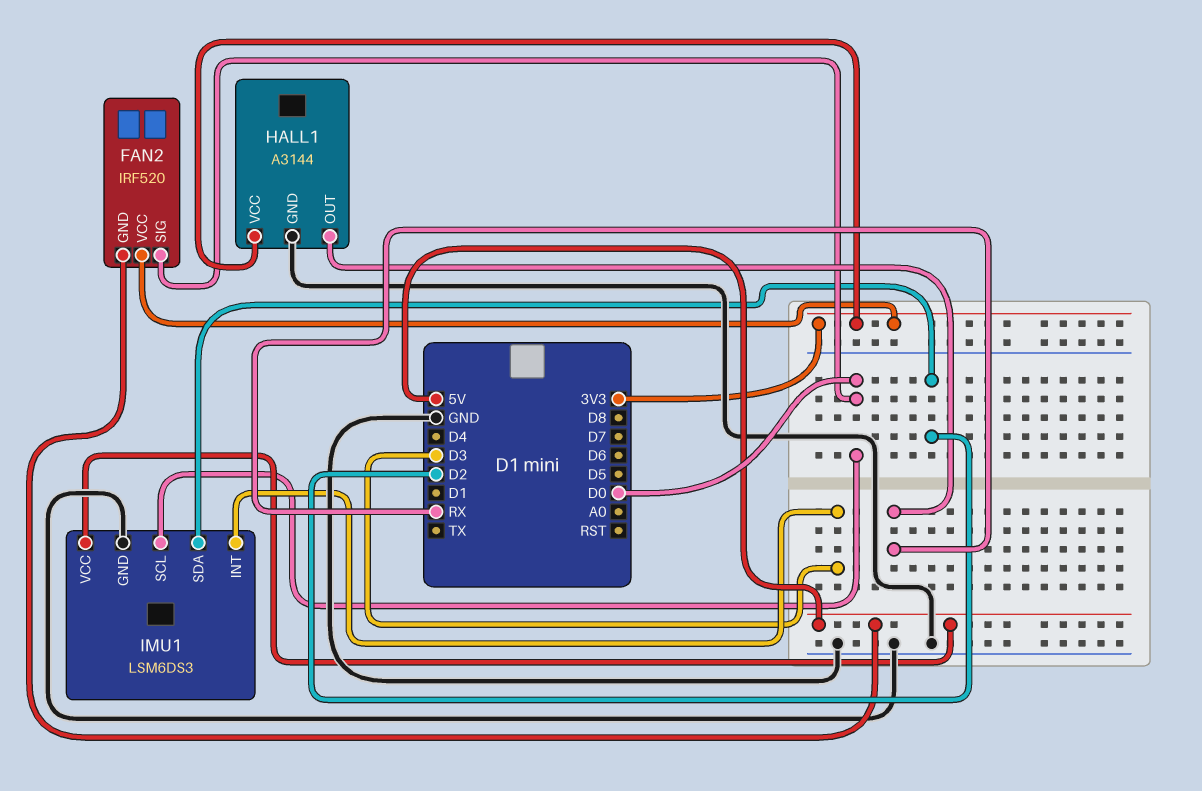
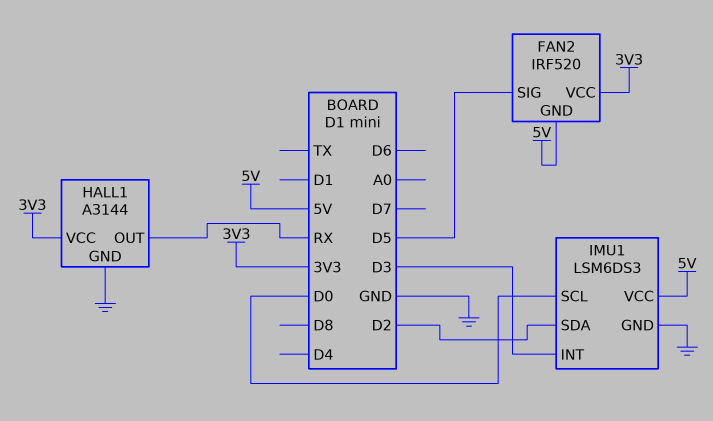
FAN2 pin SIG: D0 -> D5

